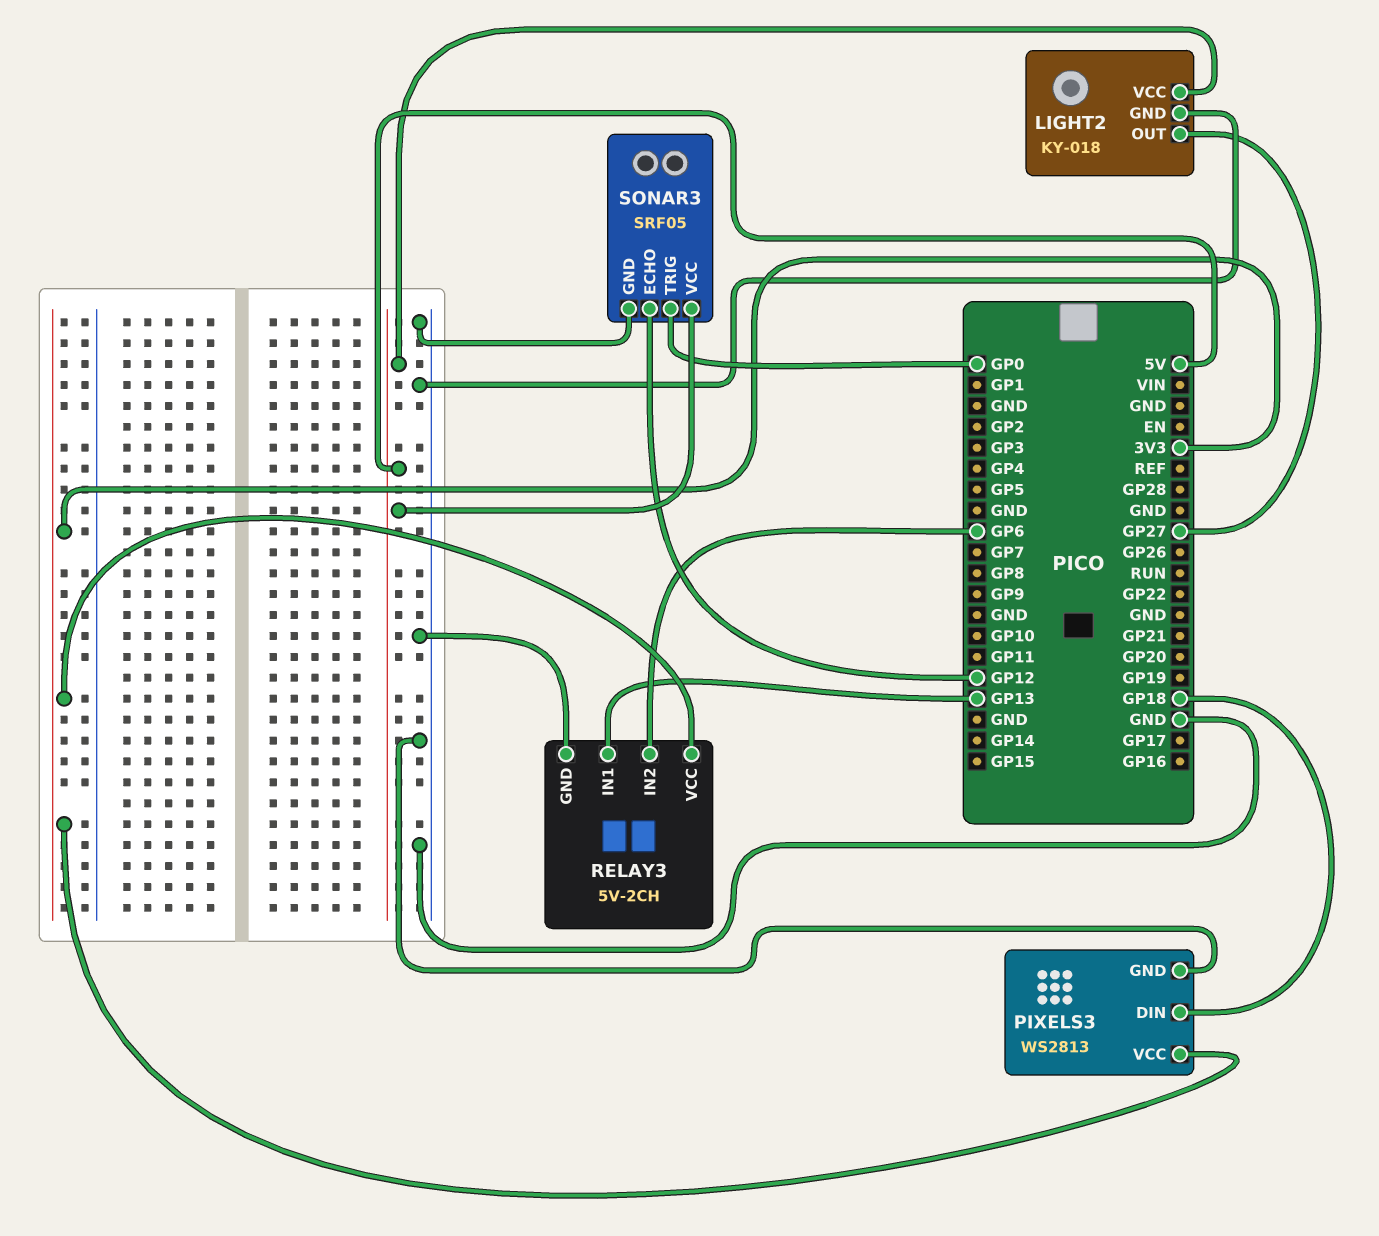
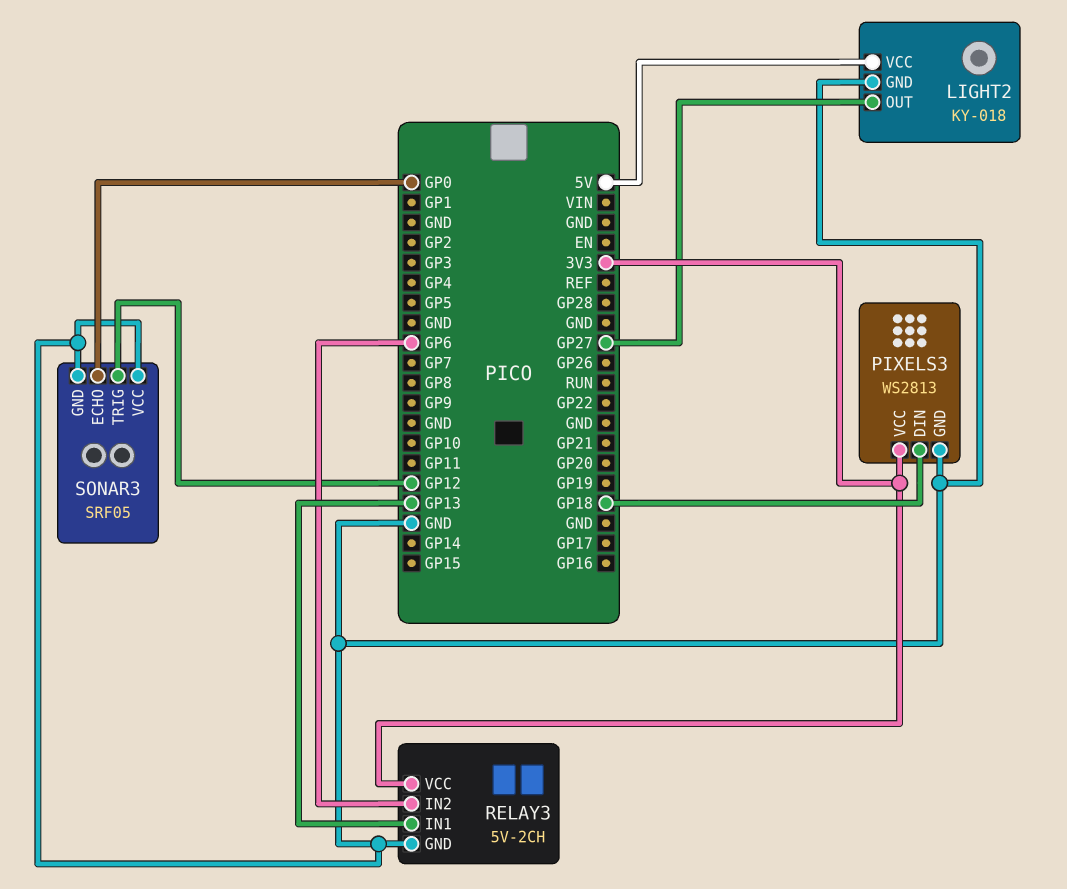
SONAR3 pin ECHO: GP12 -> GP0
SONAR3 pin TRIG: GP0 -> GP12
SONAR3 pin VCC: 5V -> GND

